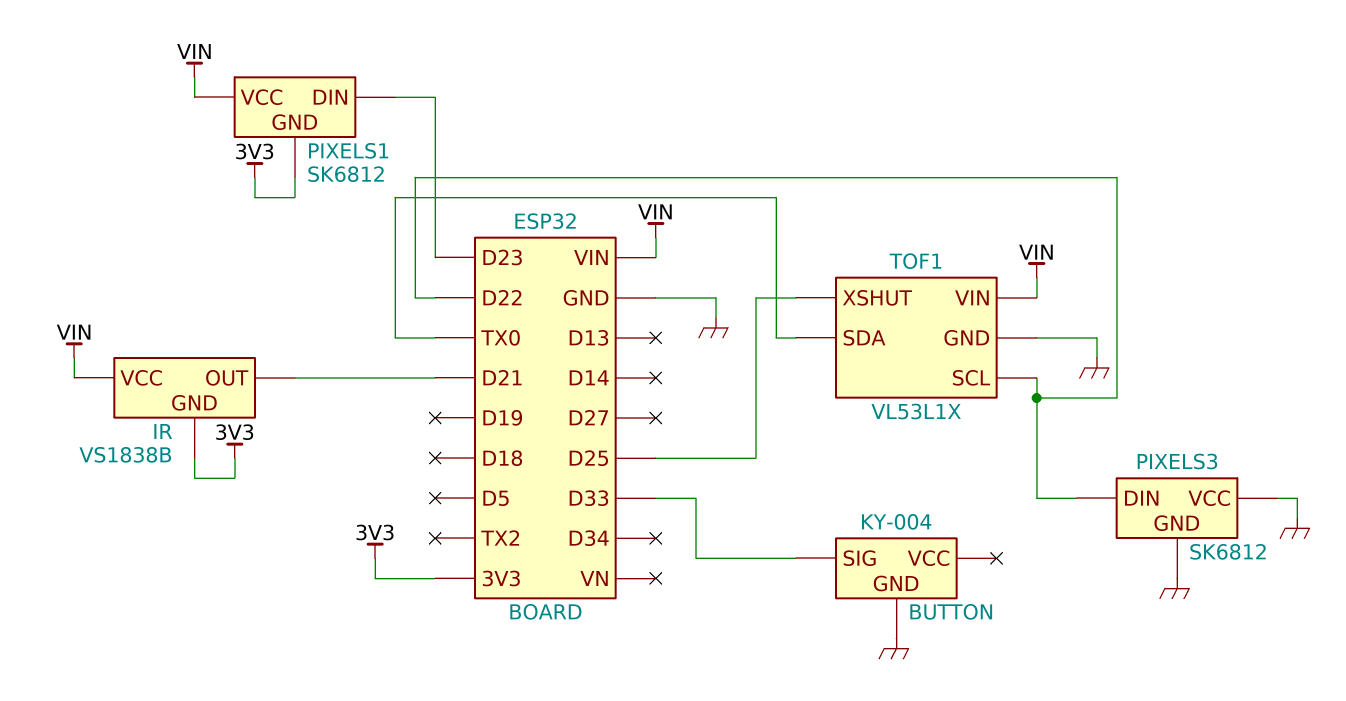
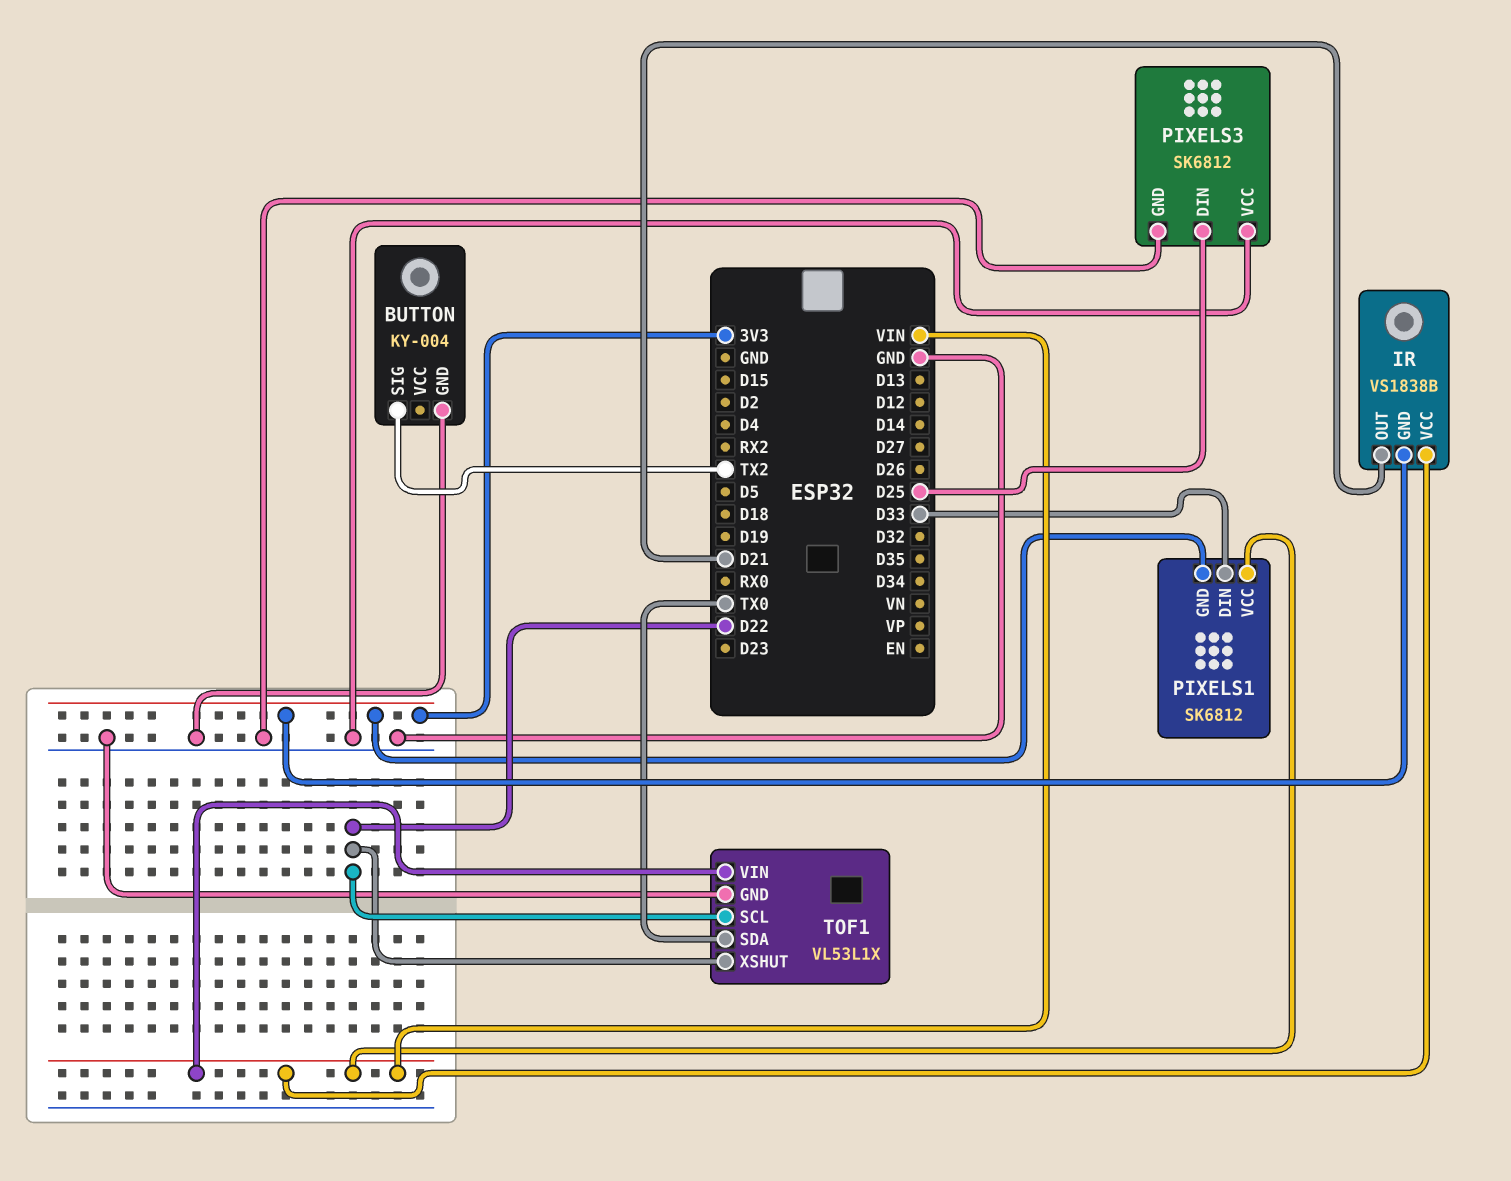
BUTTON pin SIG: D33 -> TX2
PIXELS1 pin DIN: D23 -> D33
PIXELS3 pin DIN: D22 -> D25
TOF1 pin XSHUT: D25 -> D22

